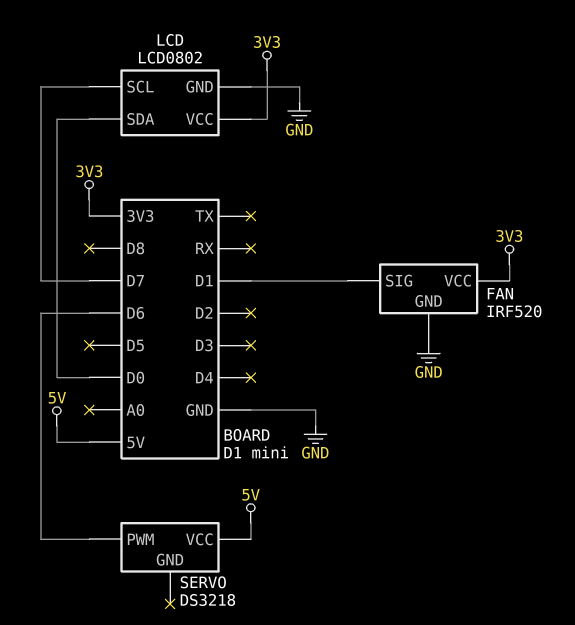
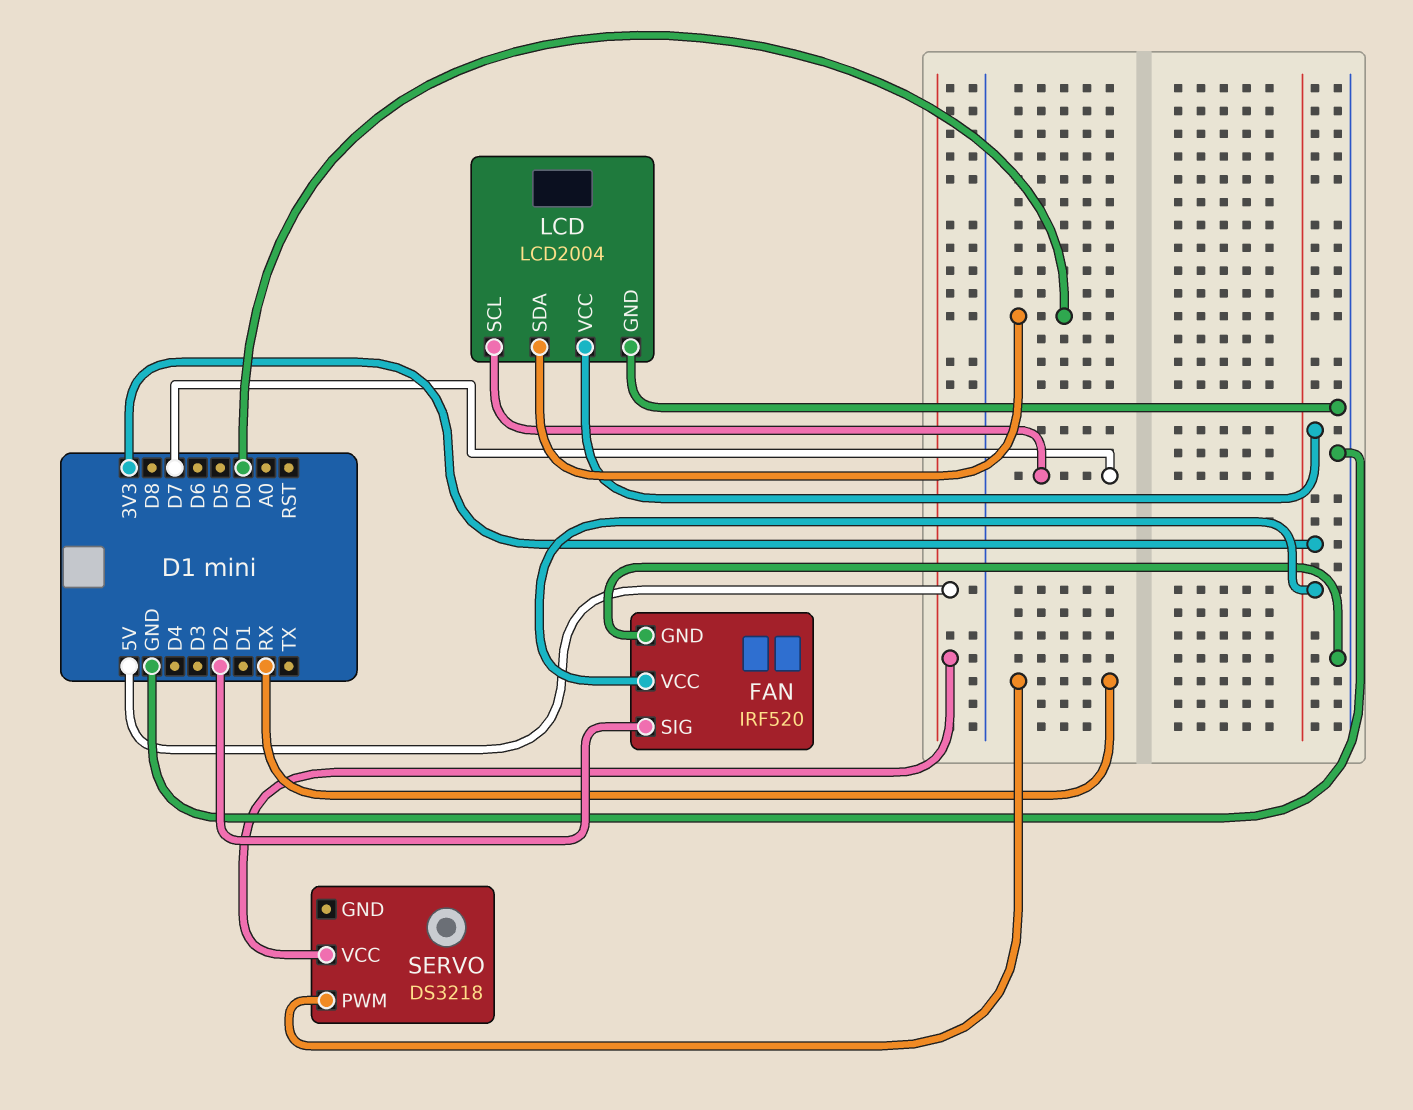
FAN pin SIG: D1 -> D2
LCD: LCD0802 -> LCD2004
SERVO pin PWM: D6 -> RX

